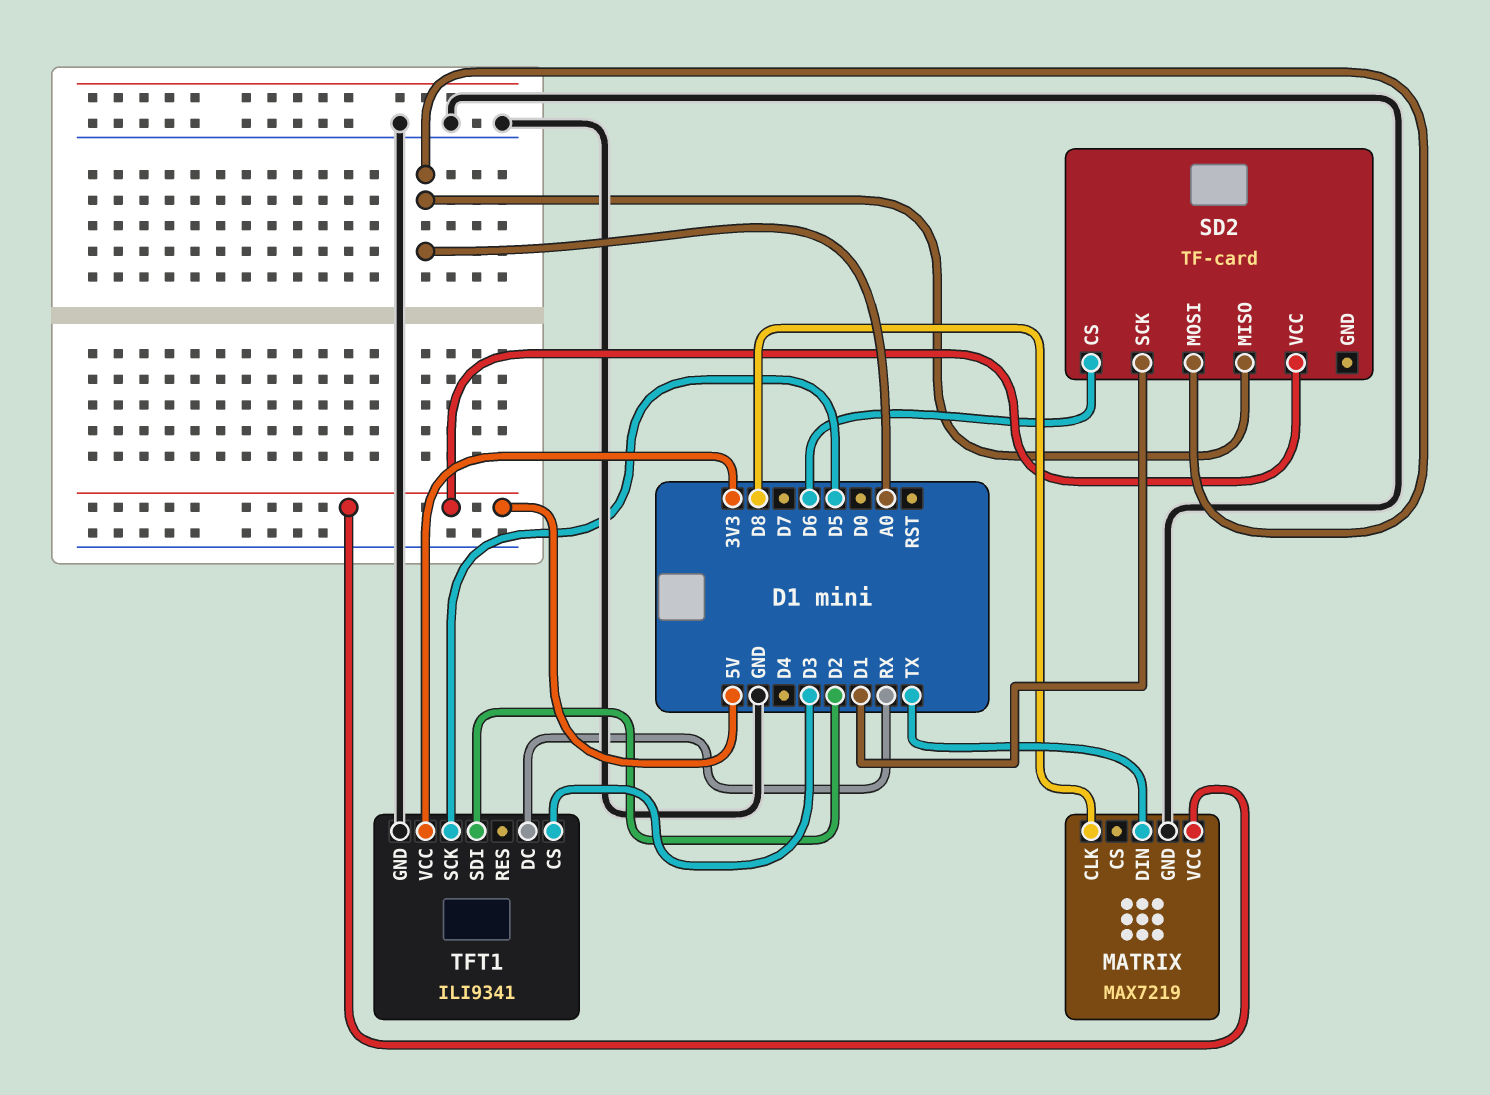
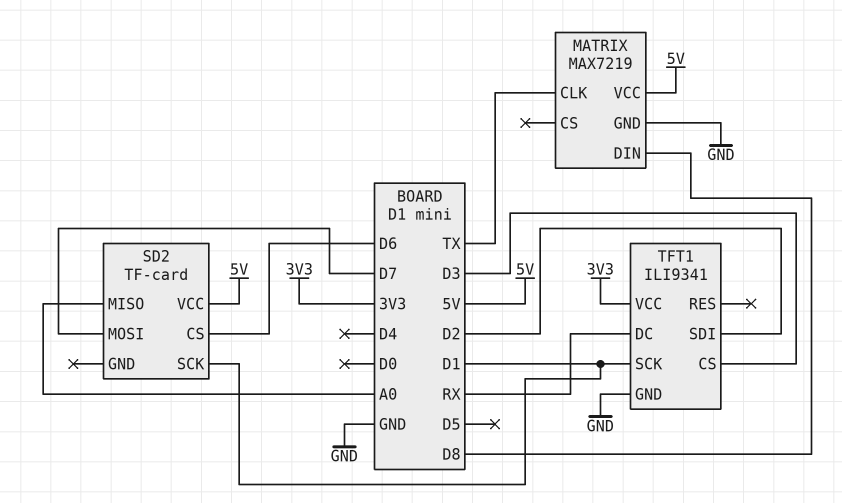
MATRIX pin CLK: D8 -> TX
MATRIX pin DIN: TX -> D8
SD2 pin MOSI: A0 -> D7
TFT1 pin SCK: D5 -> D1

